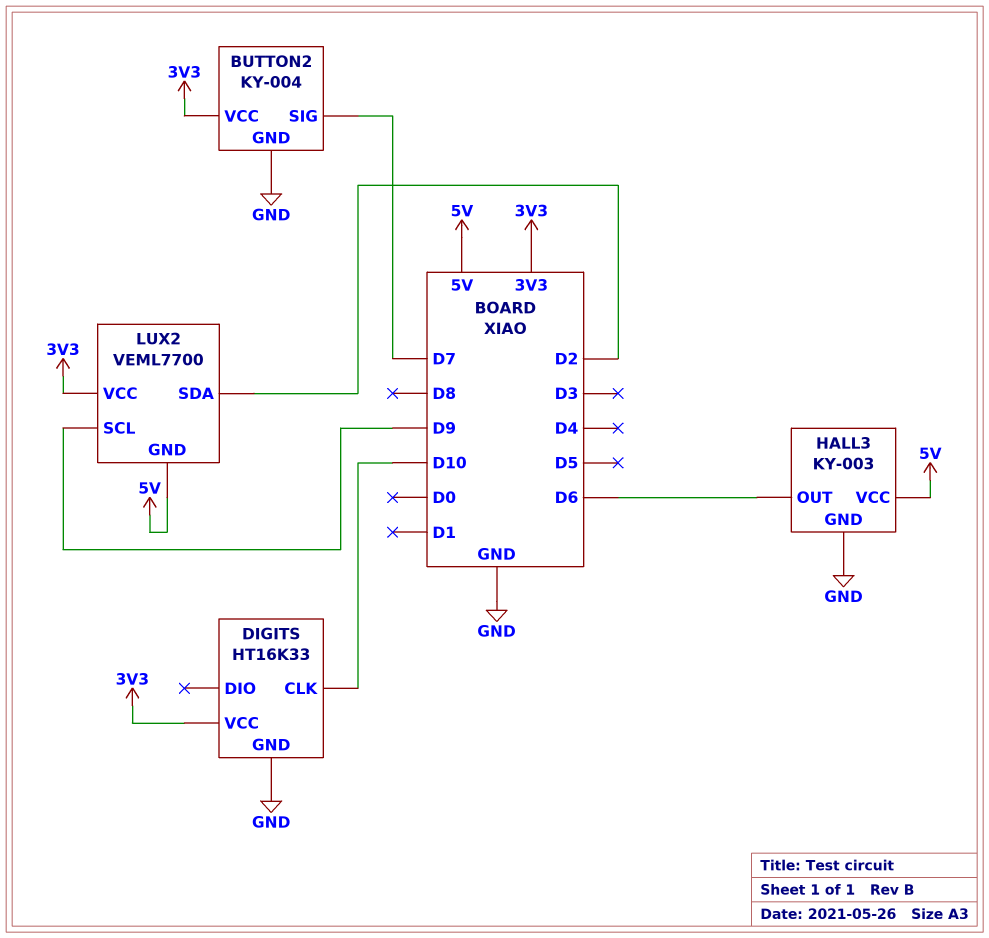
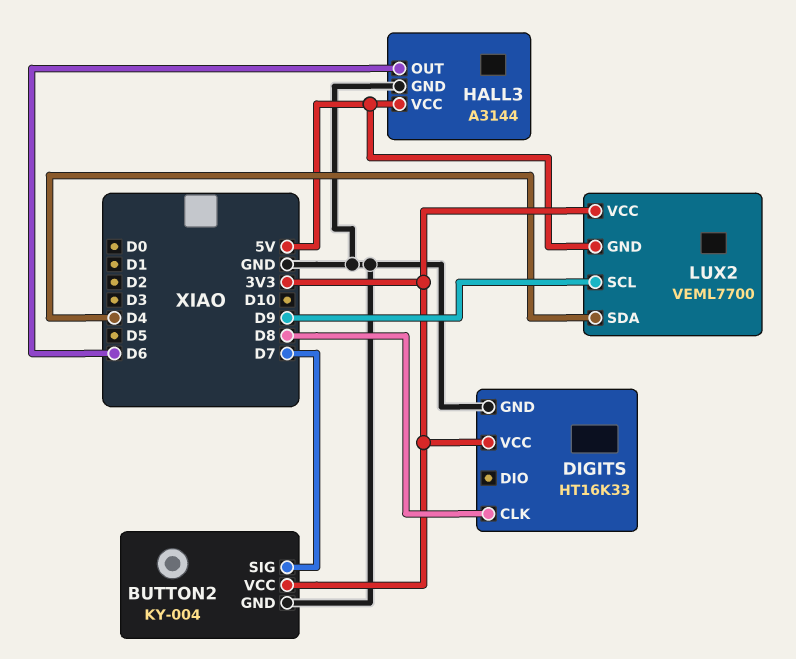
DIGITS pin CLK: D10 -> D8
HALL3: KY-003 -> A3144
LUX2 pin SDA: D2 -> D4

